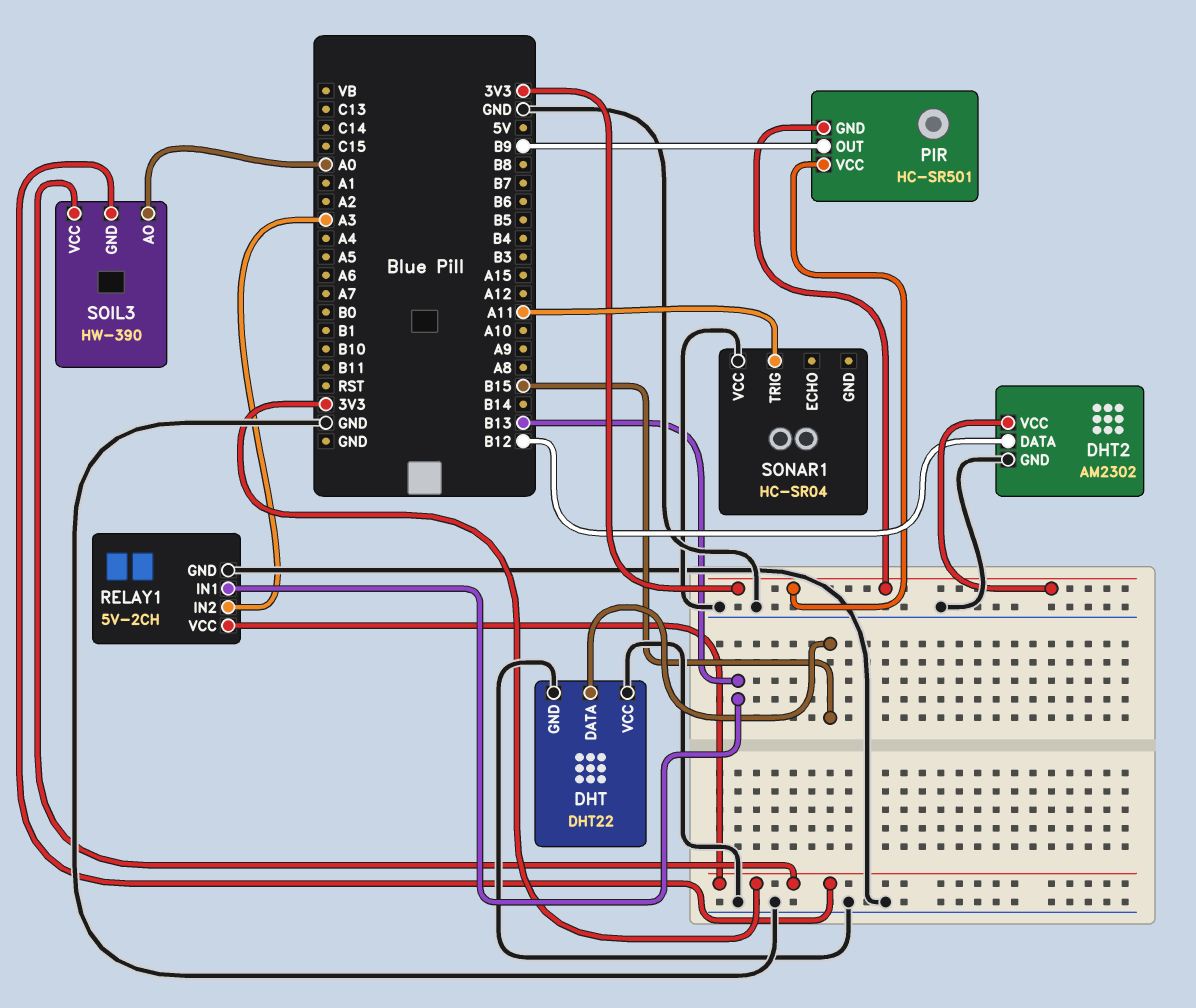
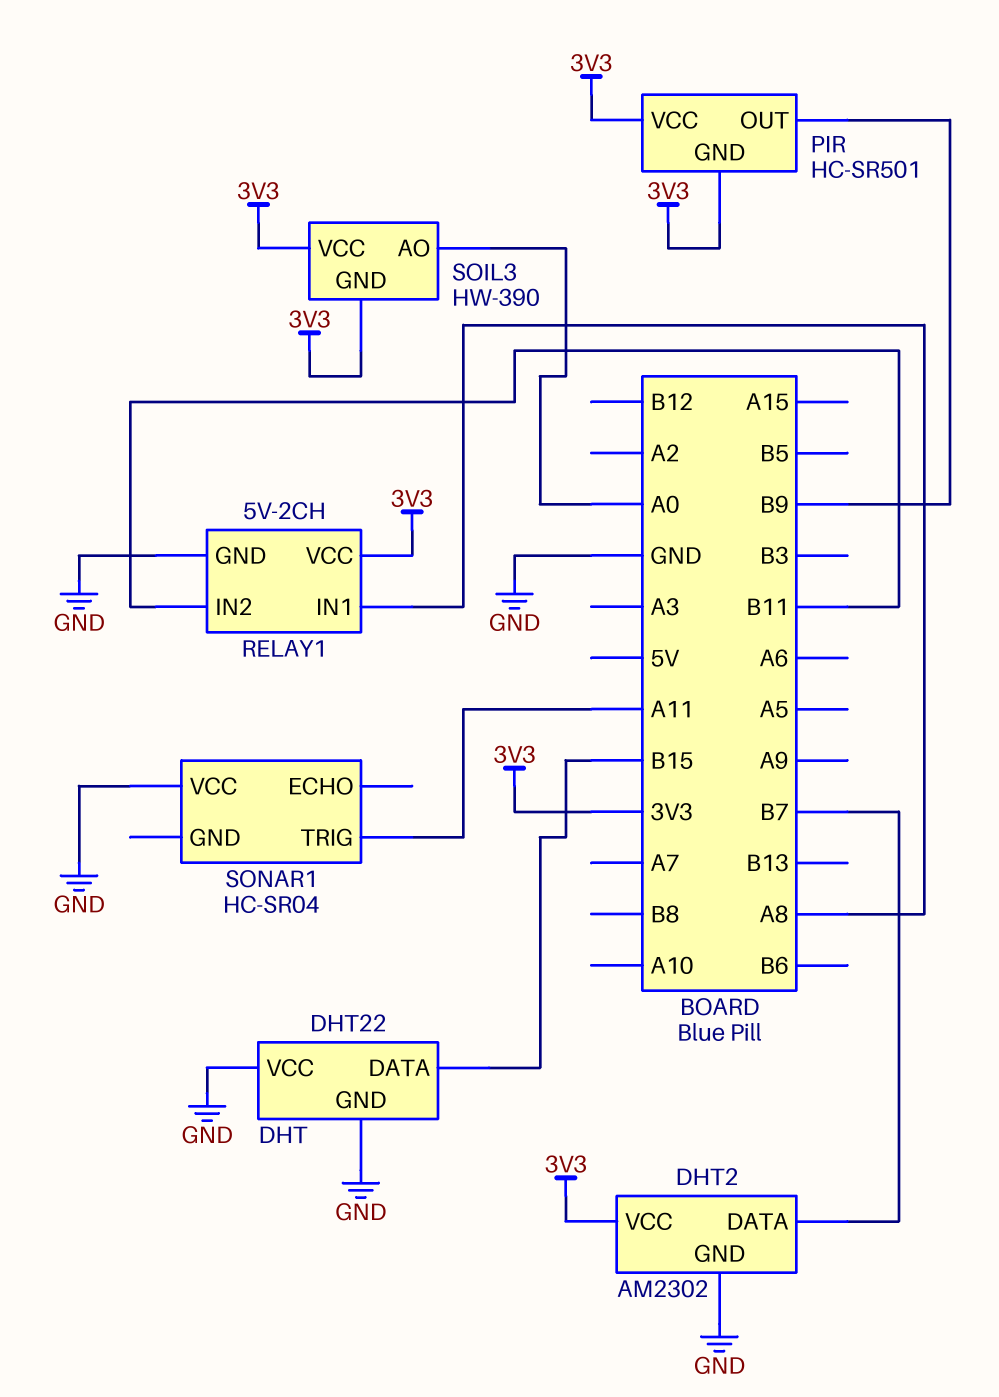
DHT2 pin DATA: B12 -> B7
RELAY1 pin IN1: B13 -> A8
RELAY1 pin IN2: A3 -> B11

